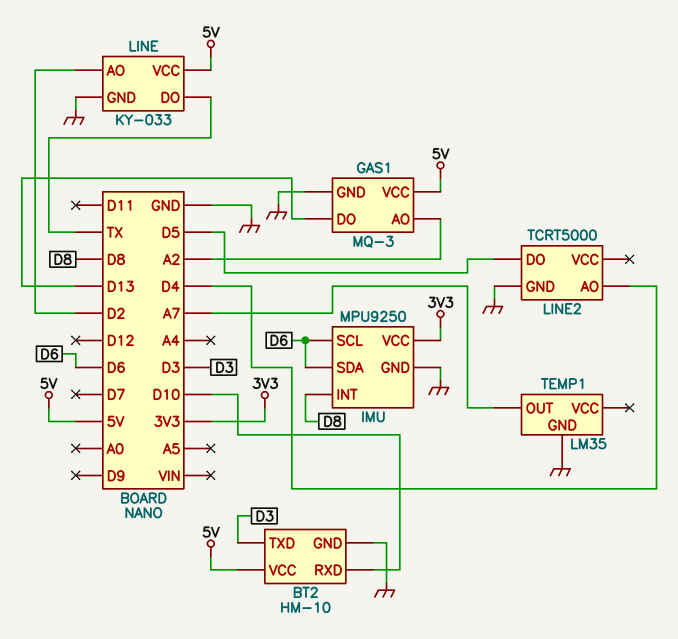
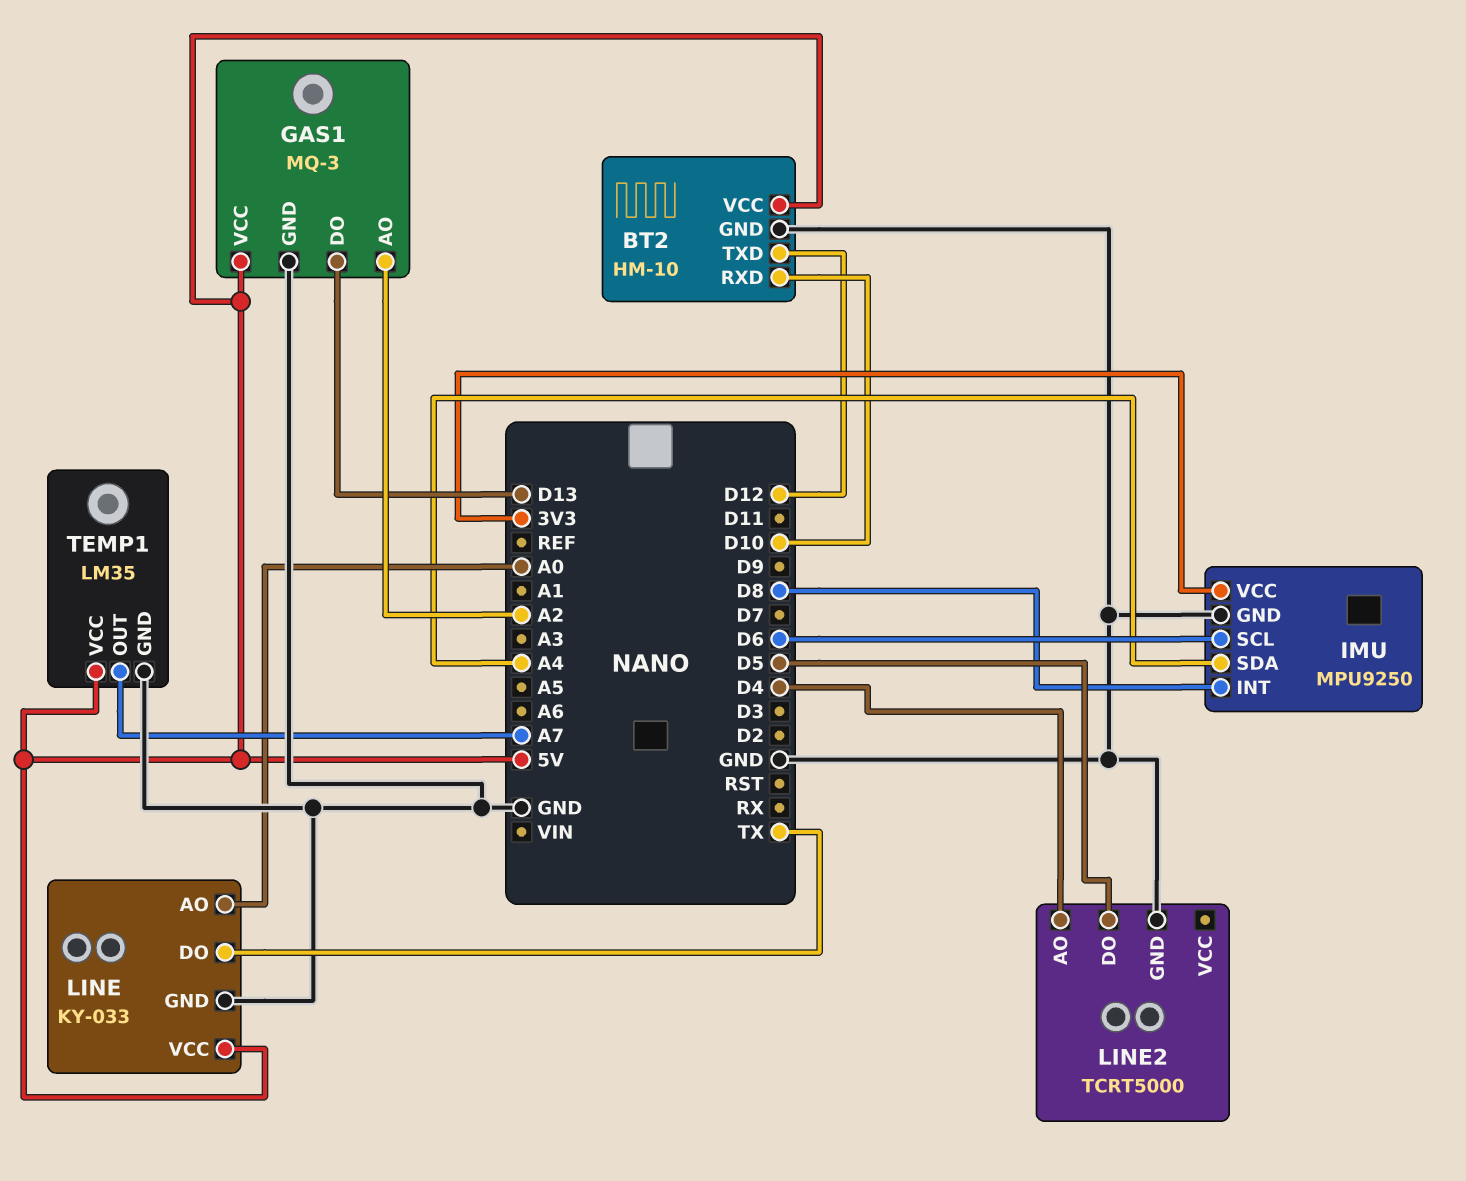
BT2 pin TXD: D3 -> D12
IMU pin SDA: D6 -> A4
LINE pin AO: D2 -> A0
TEMP1 pin VCC: none -> 5V

